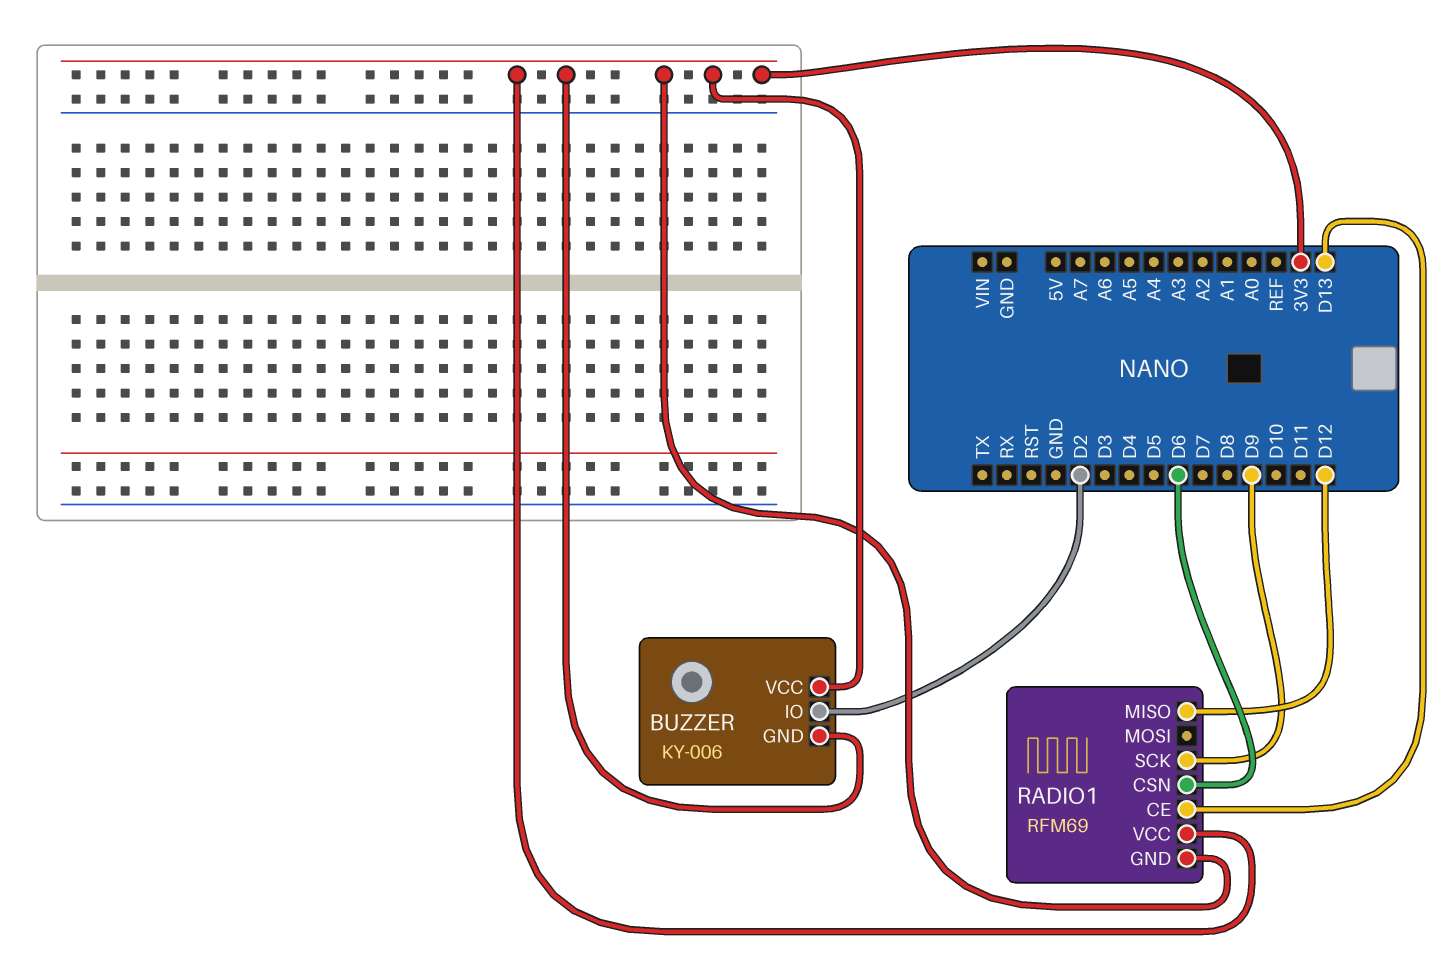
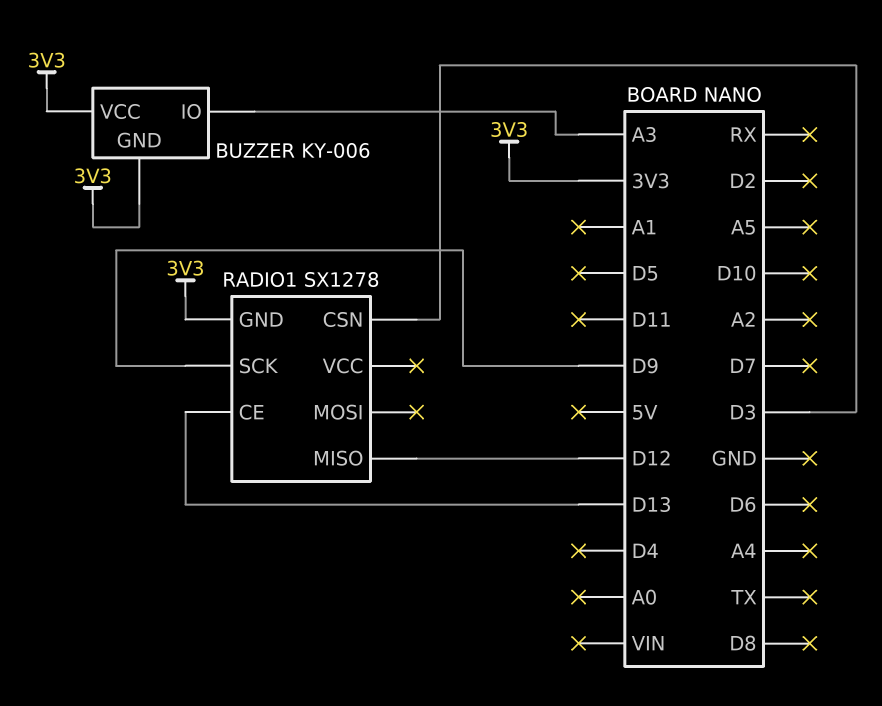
BUZZER pin IO: D2 -> A3
RADIO1: RFM69 -> SX1278
RADIO1 pin CSN: D6 -> D3
RADIO1 pin VCC: 3V3 -> none

